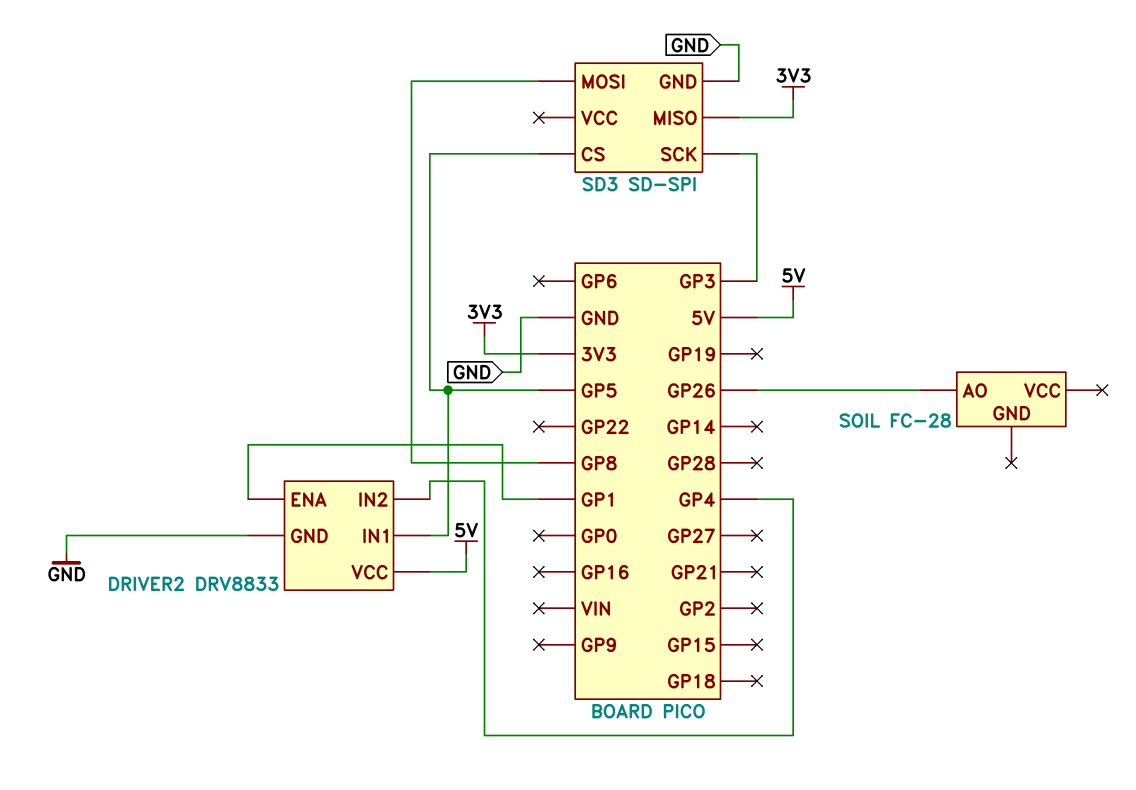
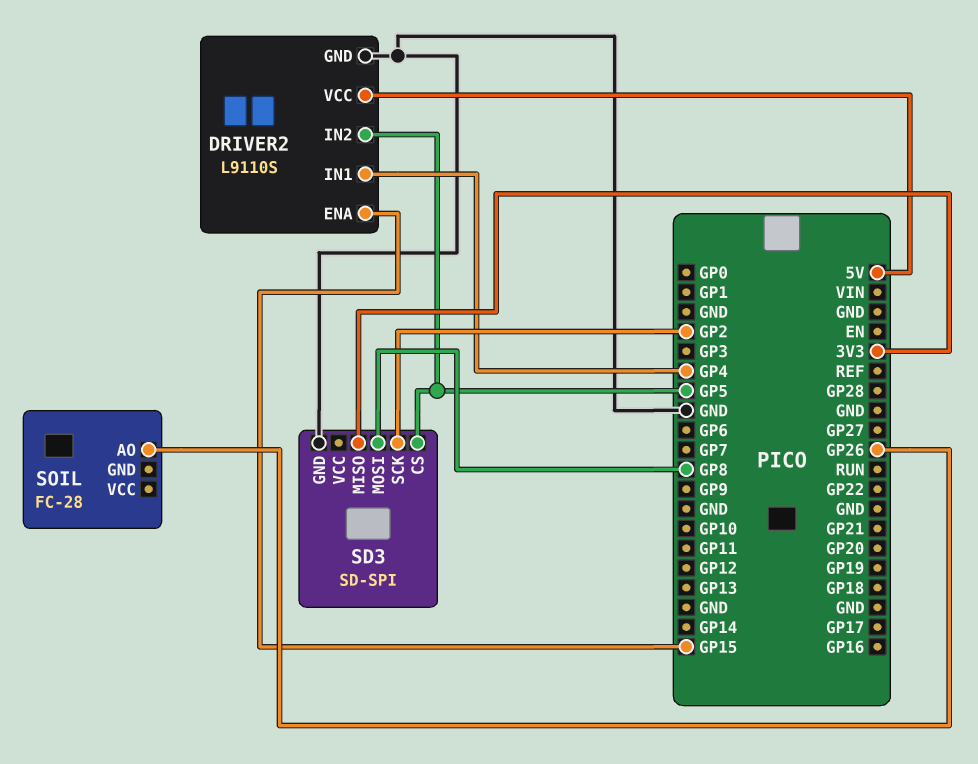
DRIVER2: DRV8833 -> L9110S
DRIVER2 pin ENA: GP1 -> GP15
DRIVER2 pin IN1: GP5 -> GP4
DRIVER2 pin IN2: GP4 -> GP5
SD3 pin SCK: GP3 -> GP2

